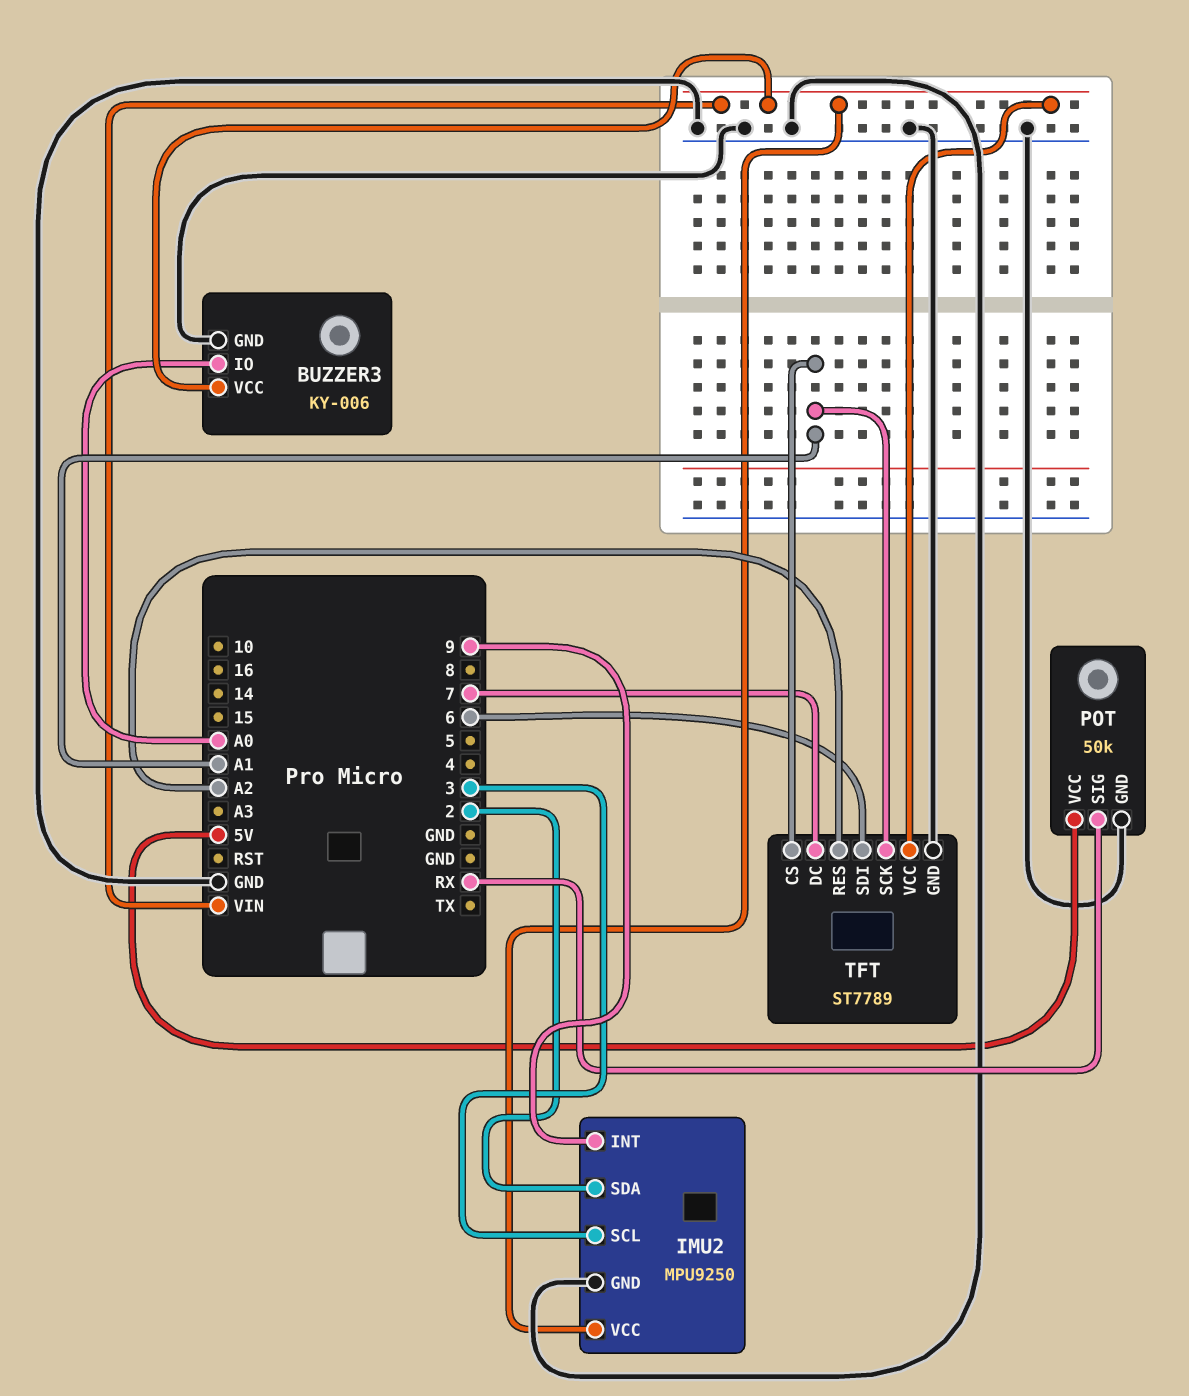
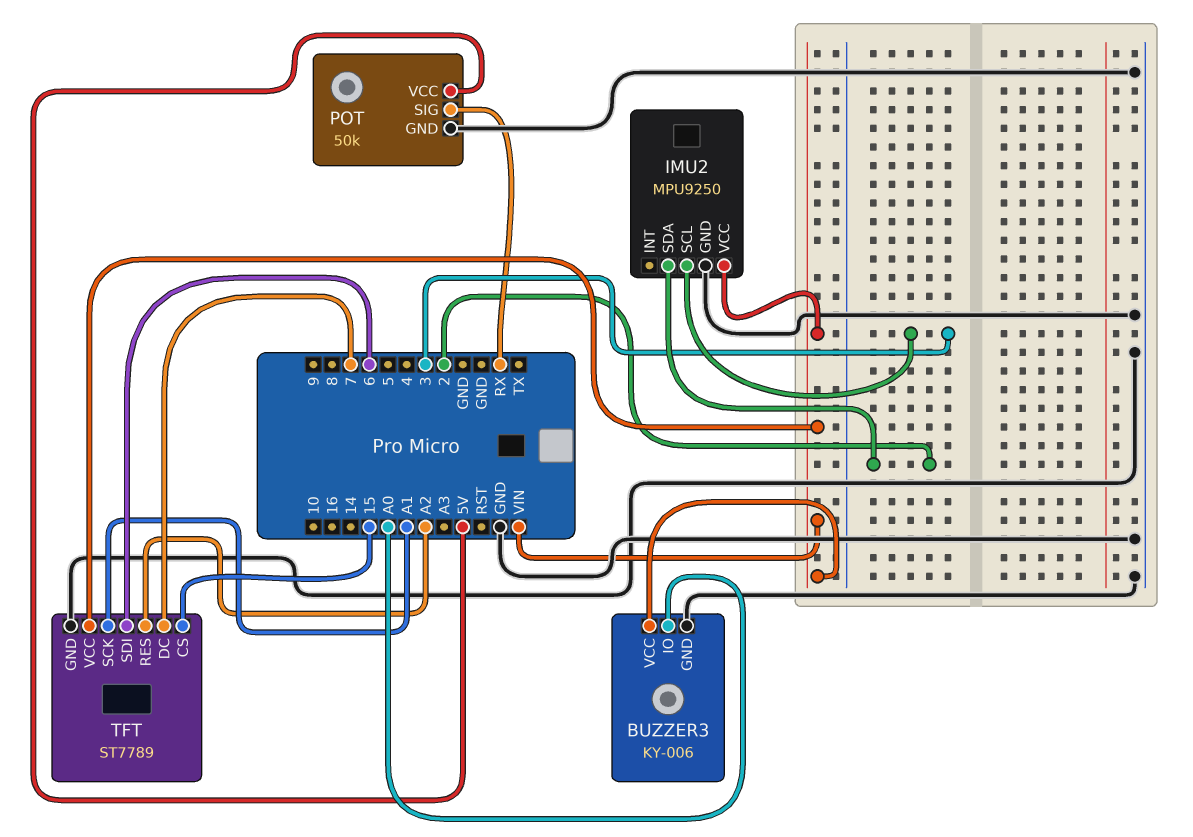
IMU2 pin INT: 9 -> none
TFT pin CS: A1 -> 15

